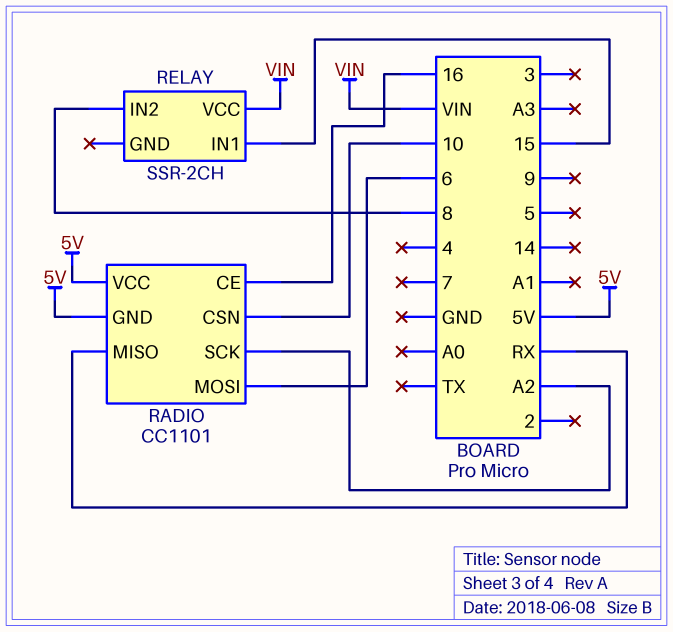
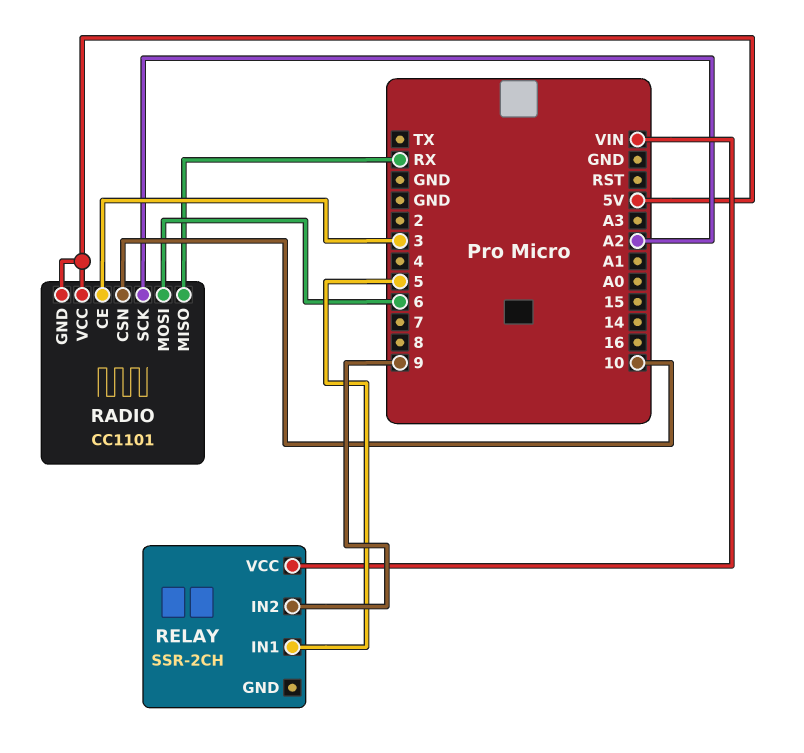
RADIO pin CE: 16 -> 3
RELAY pin IN1: 15 -> 5
RELAY pin IN2: 8 -> 9

